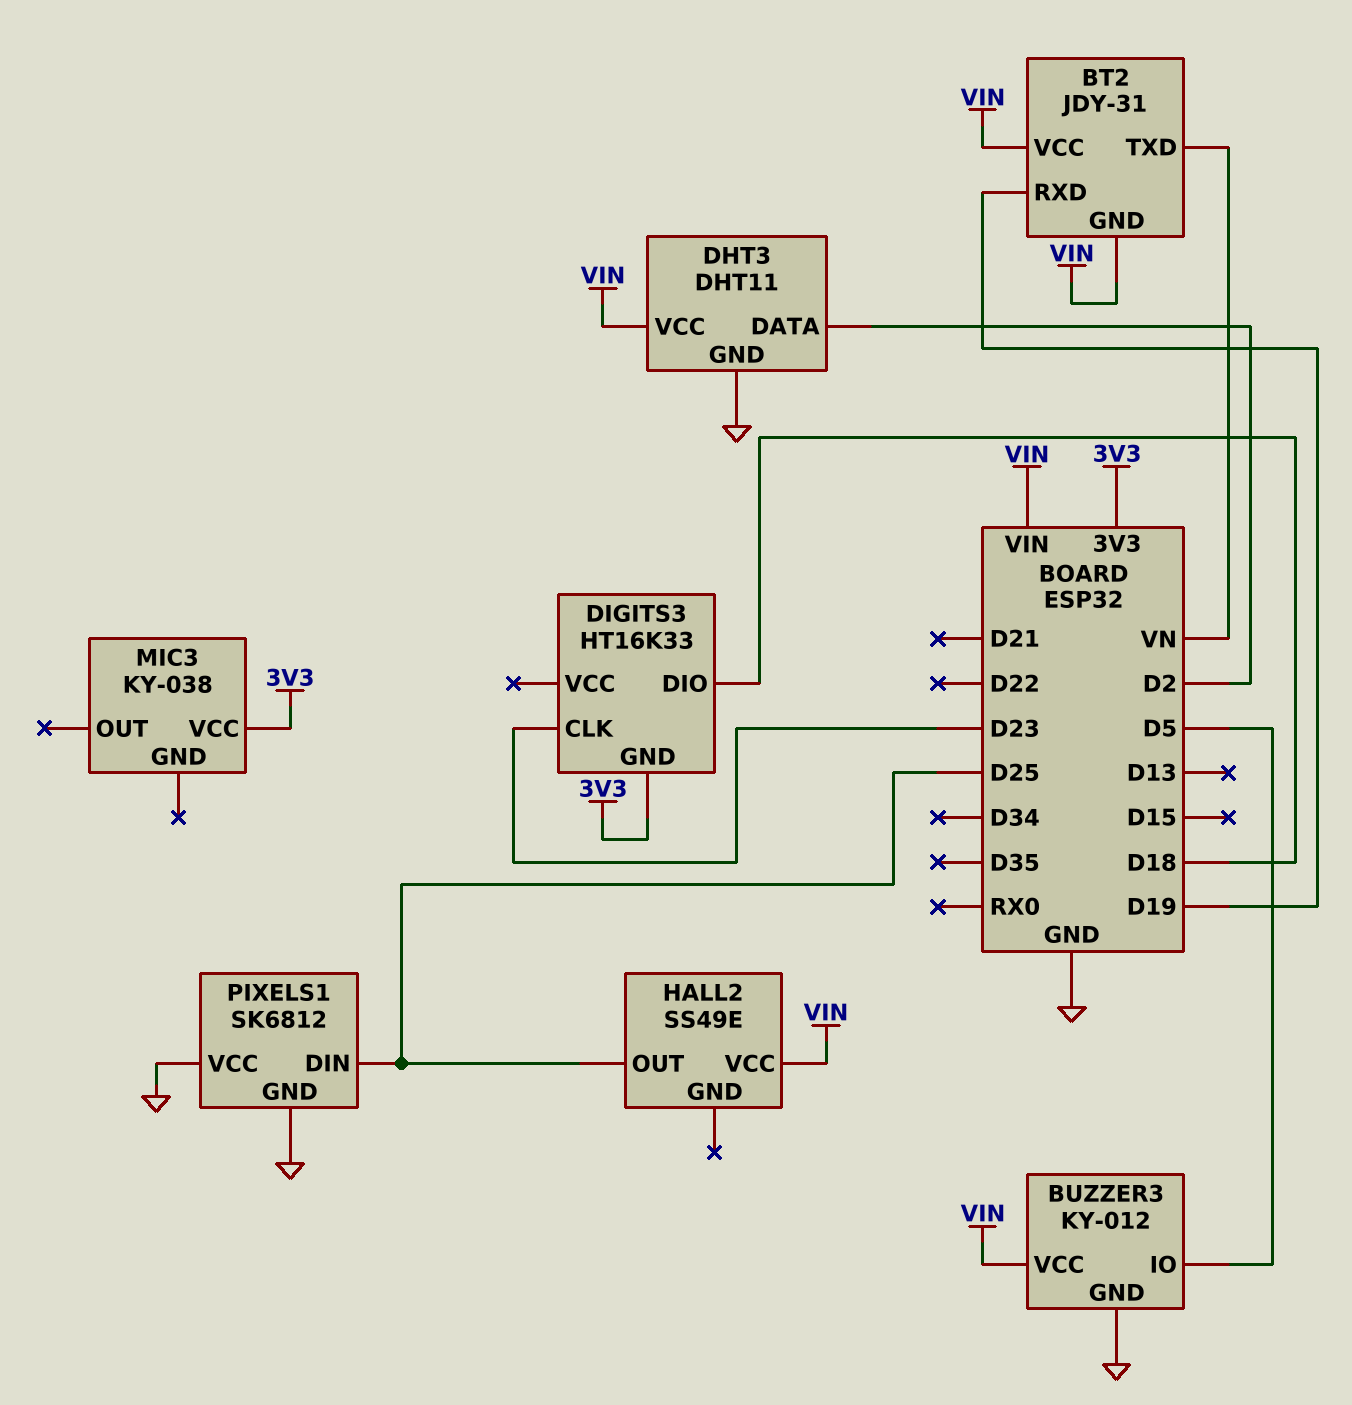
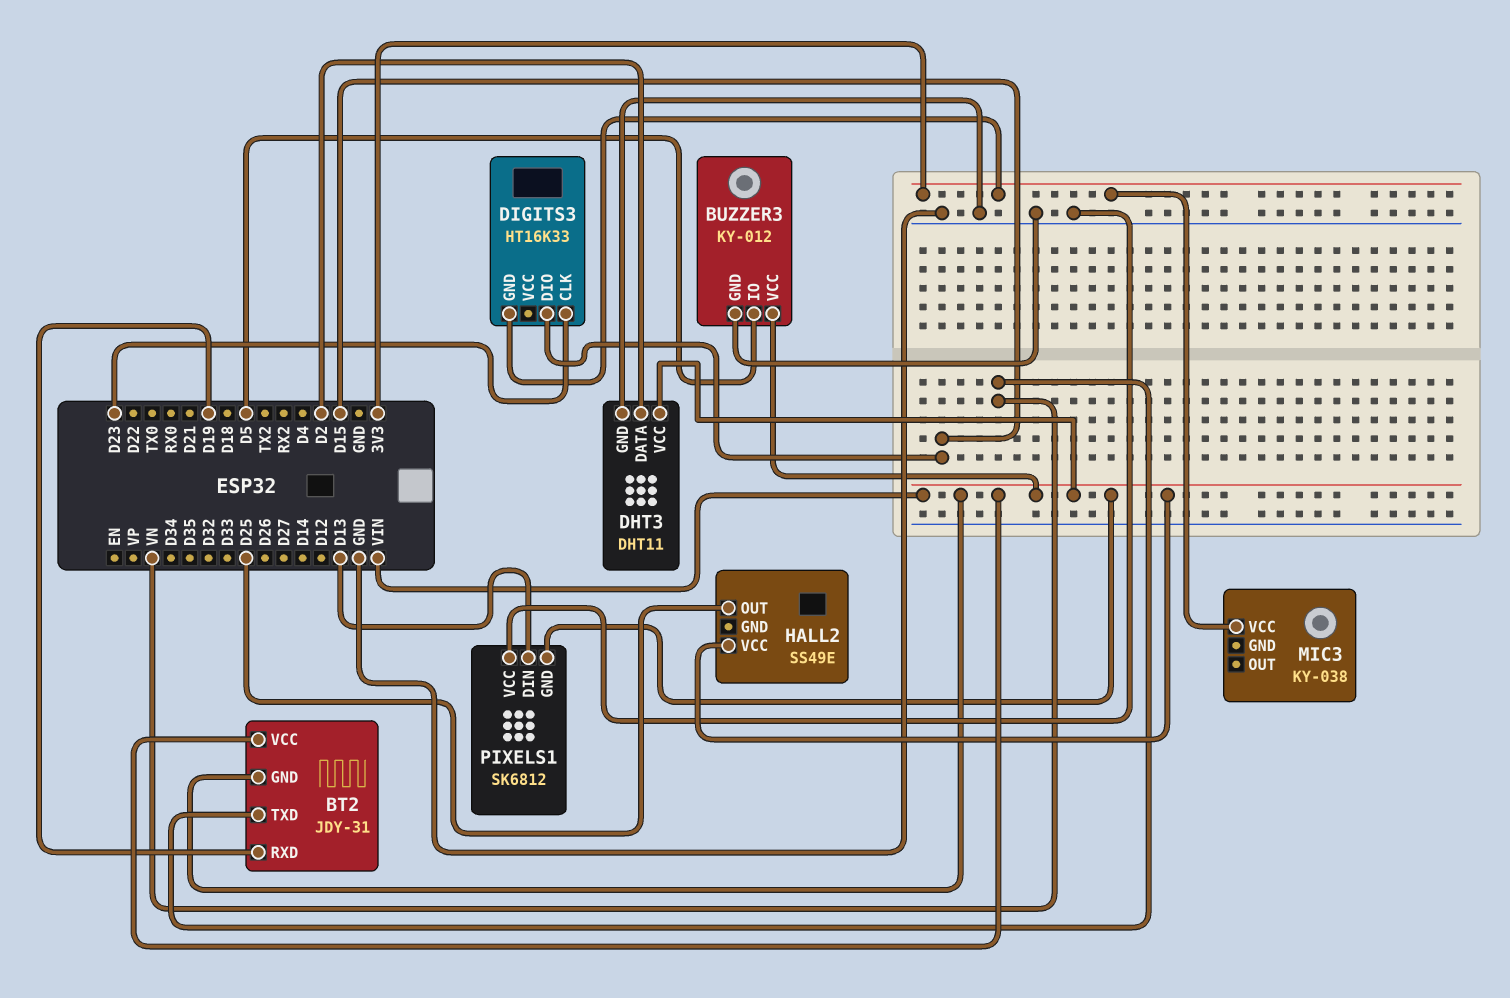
DIGITS3 pin DIO: D18 -> D15
PIXELS1 pin DIN: D25 -> D13
PIXELS1 pin GND: GND -> VIN

